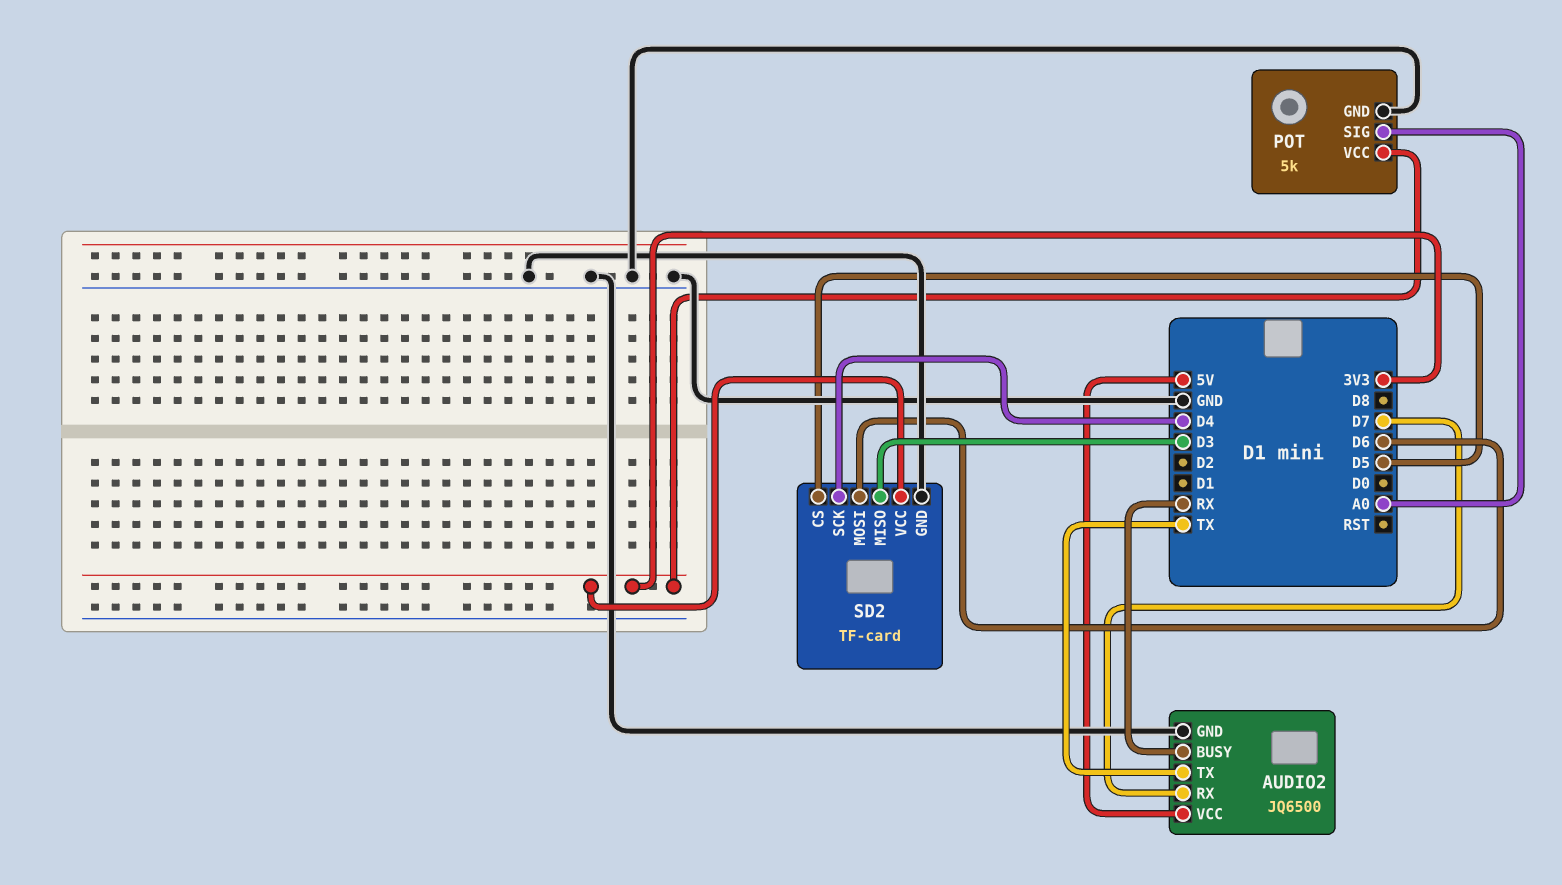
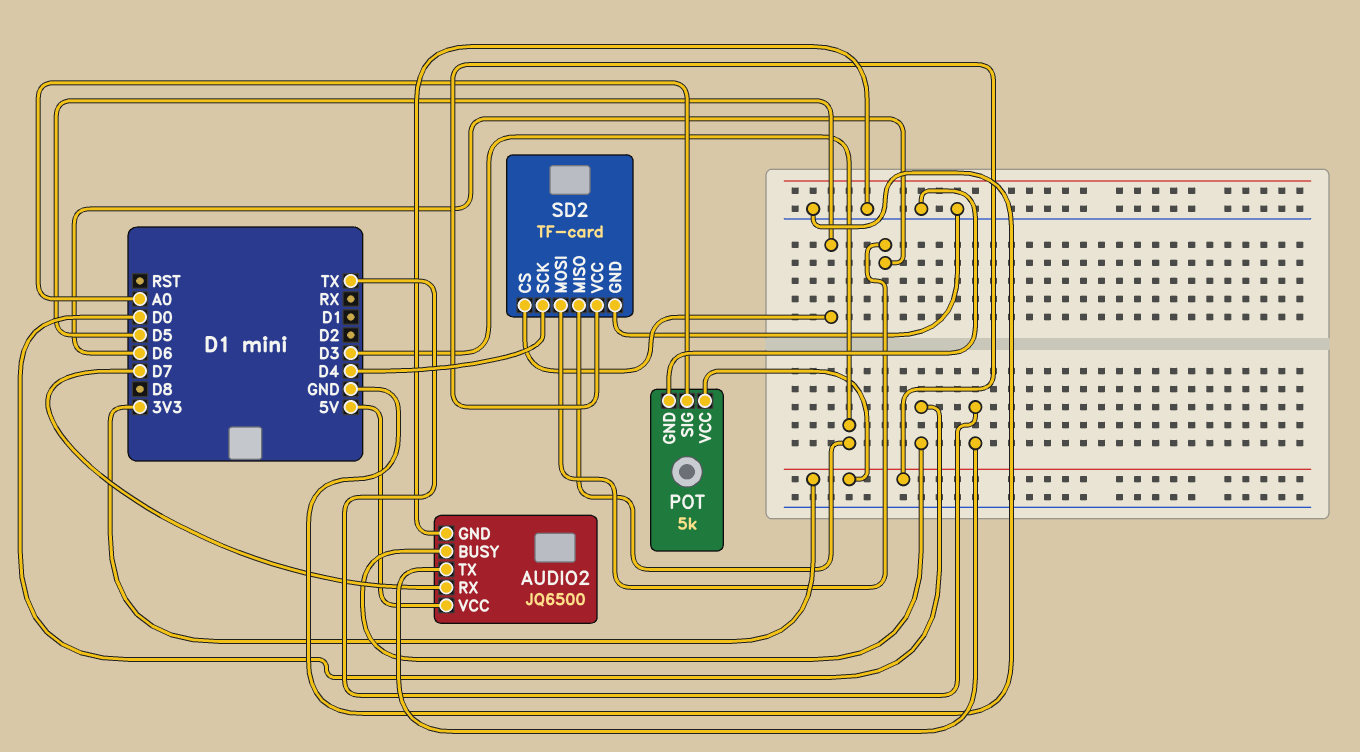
AUDIO2 pin BUSY: RX -> D0

